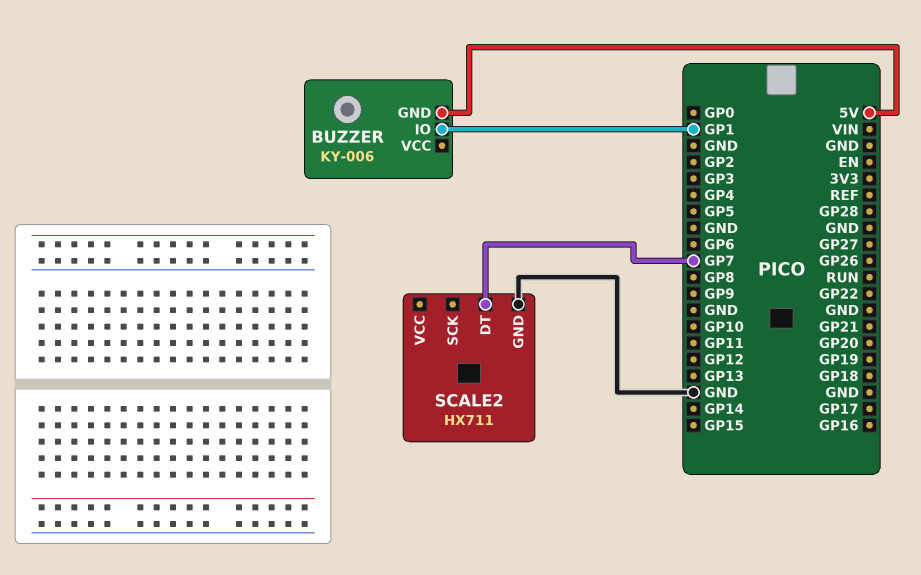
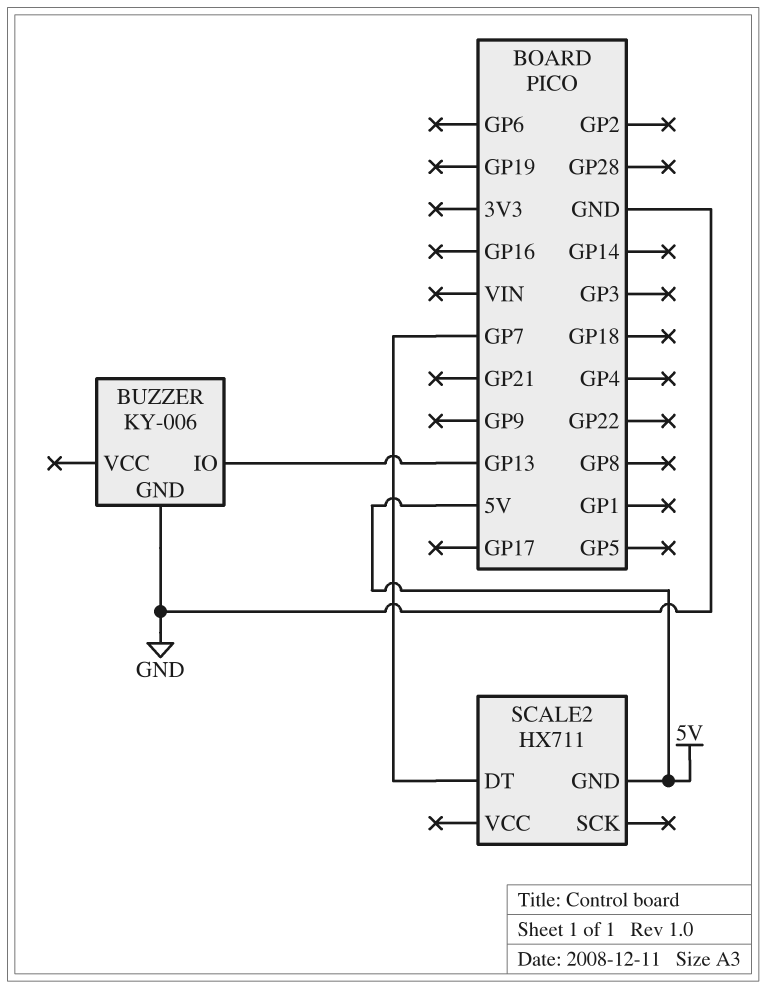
BUZZER pin GND: 5V -> GND
BUZZER pin IO: GP1 -> GP13
SCALE2 pin GND: GND -> 5V

